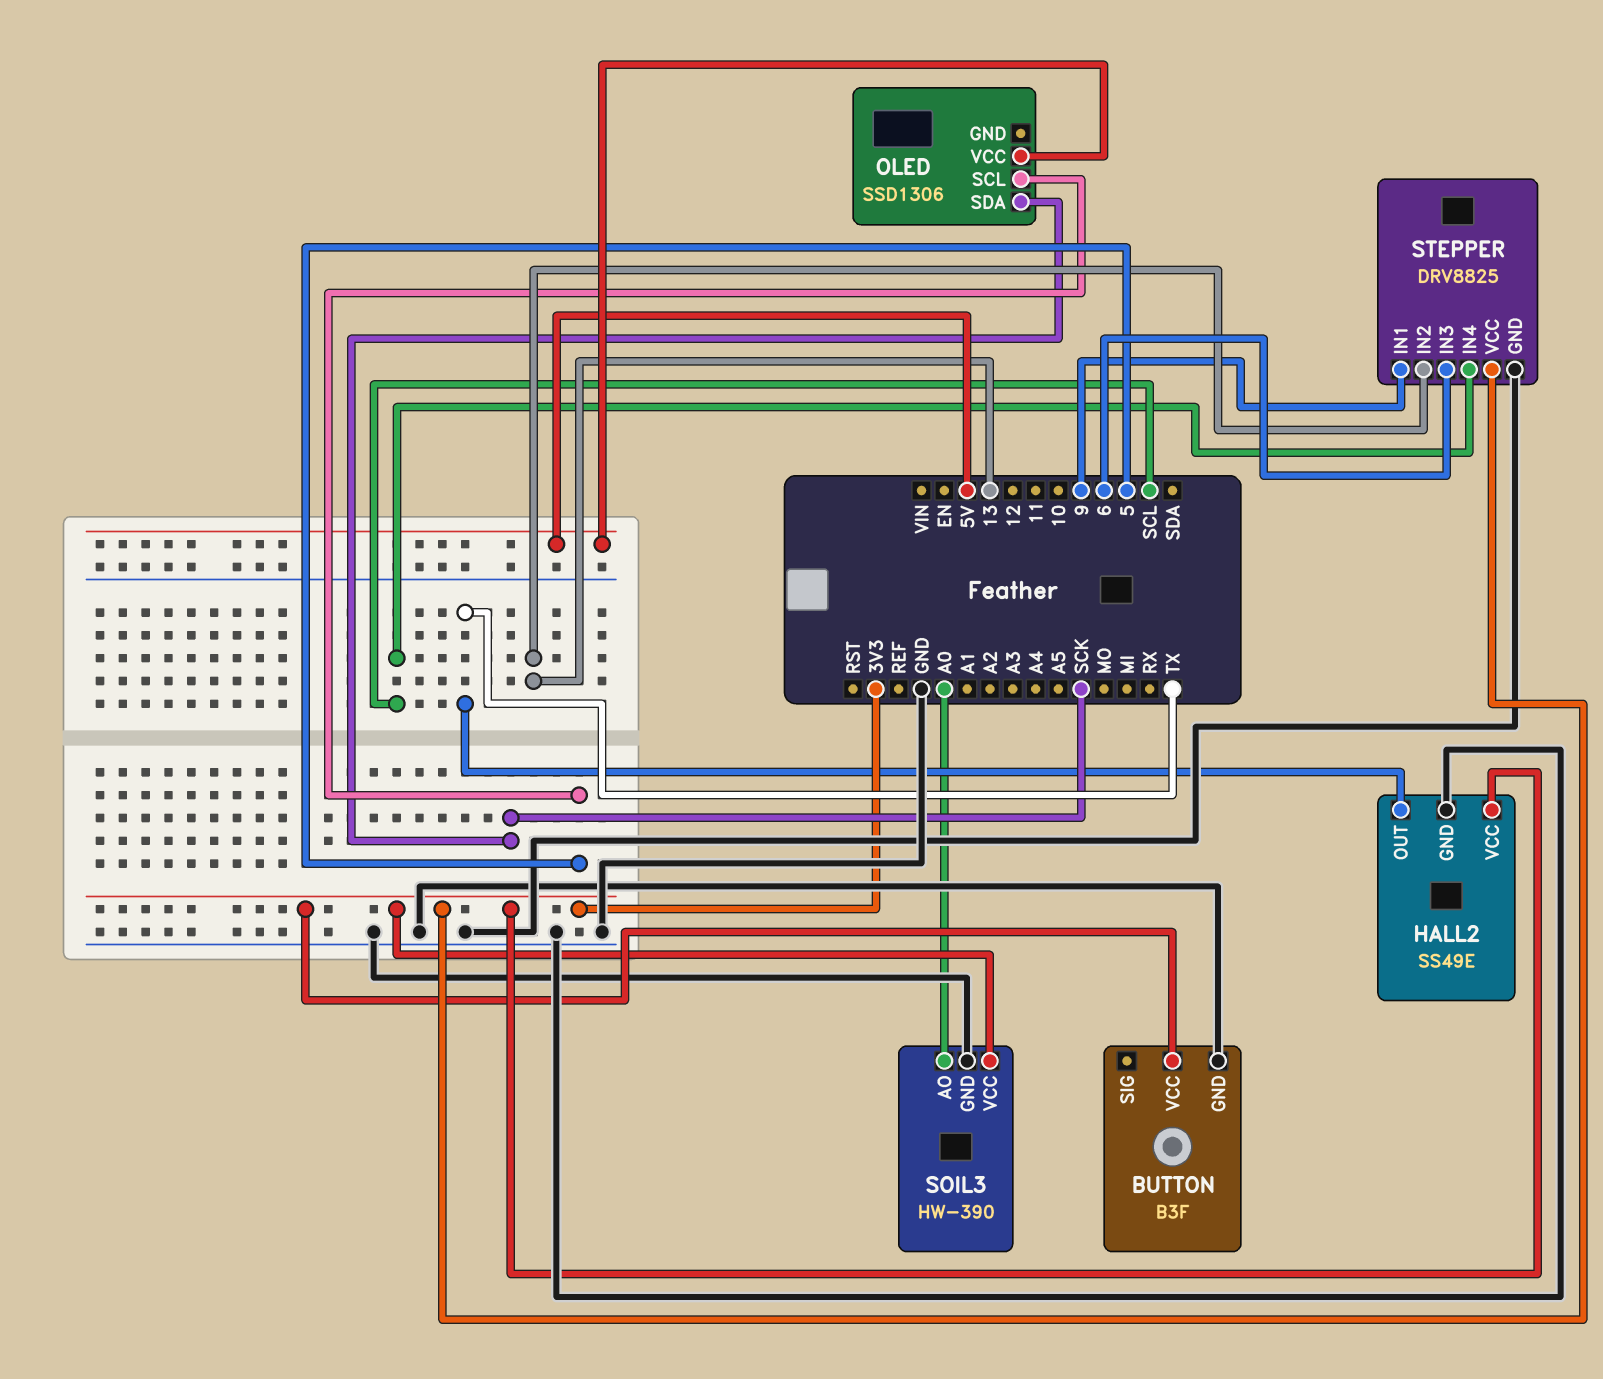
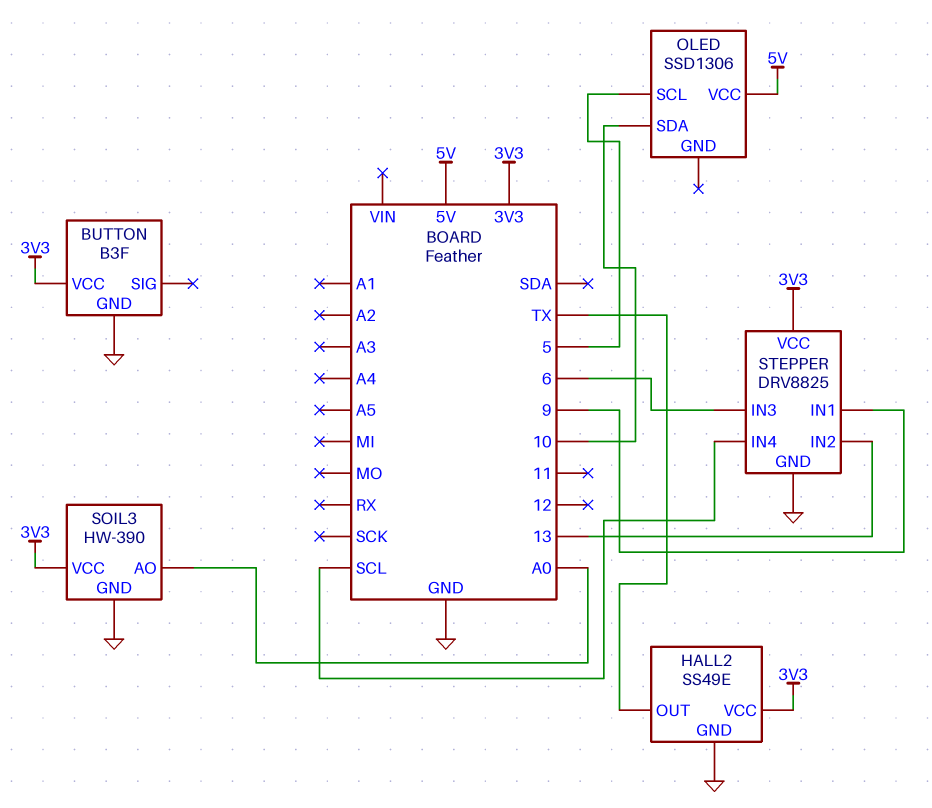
OLED pin SDA: SCK -> 10

